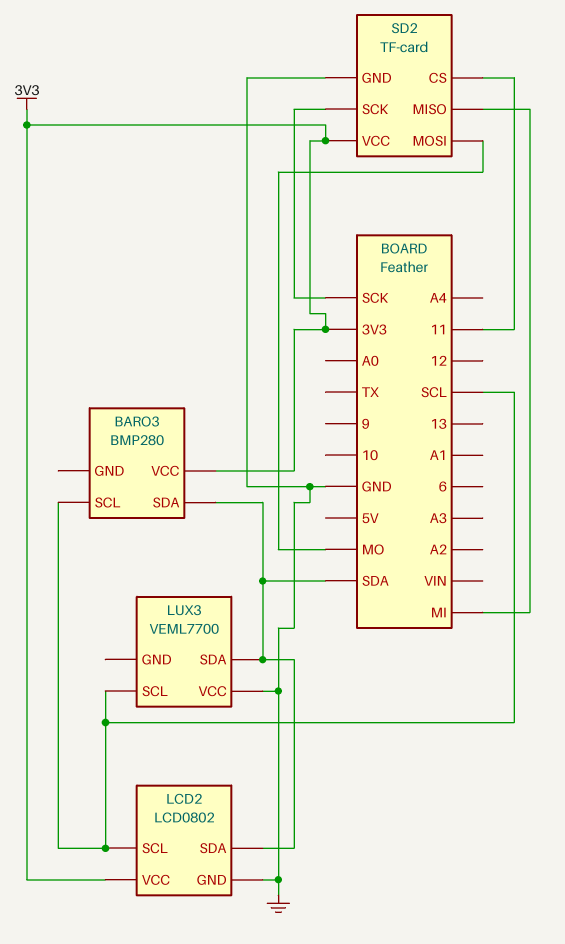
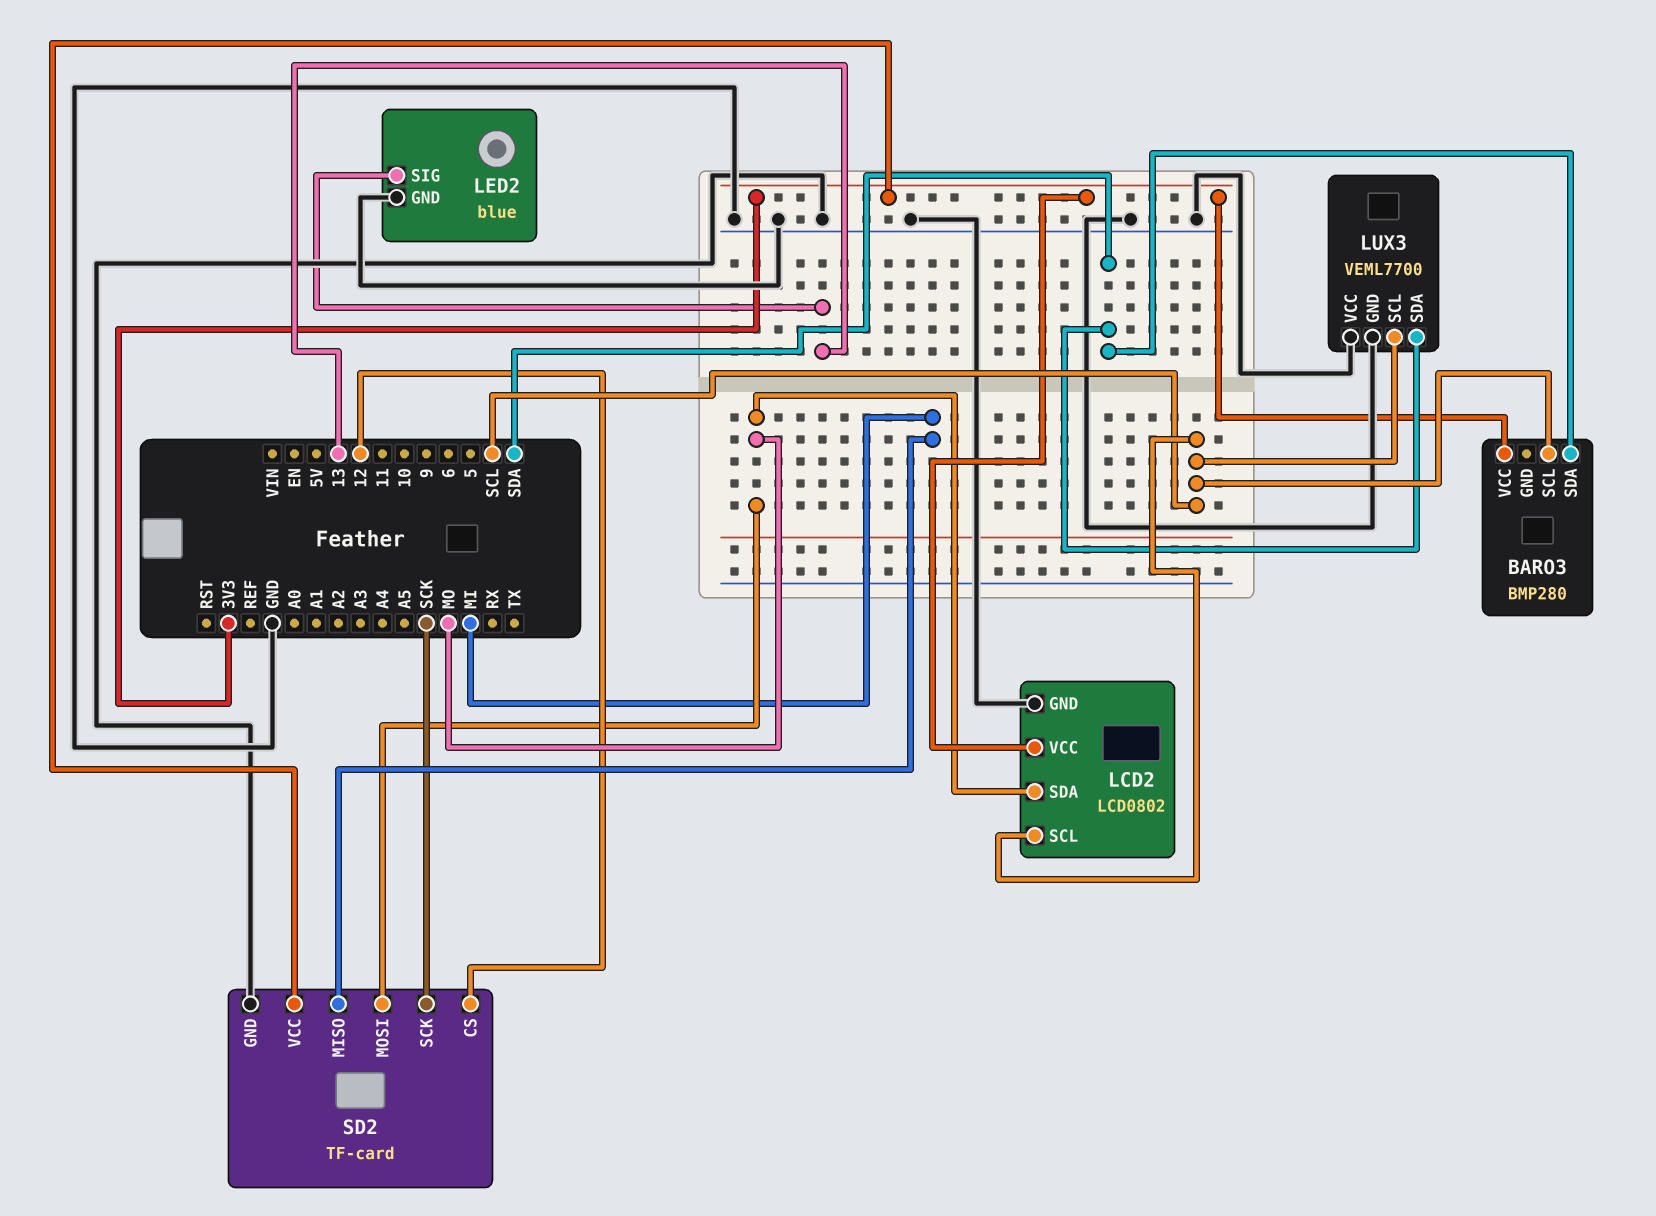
LCD2 pin SDA: SDA -> MO
LED2: none -> blue
LED2 pin GND: none -> GND
LED2 pin SIG: none -> 13
LUX3 pin GND: none -> GND
SD2 pin CS: 11 -> 12

